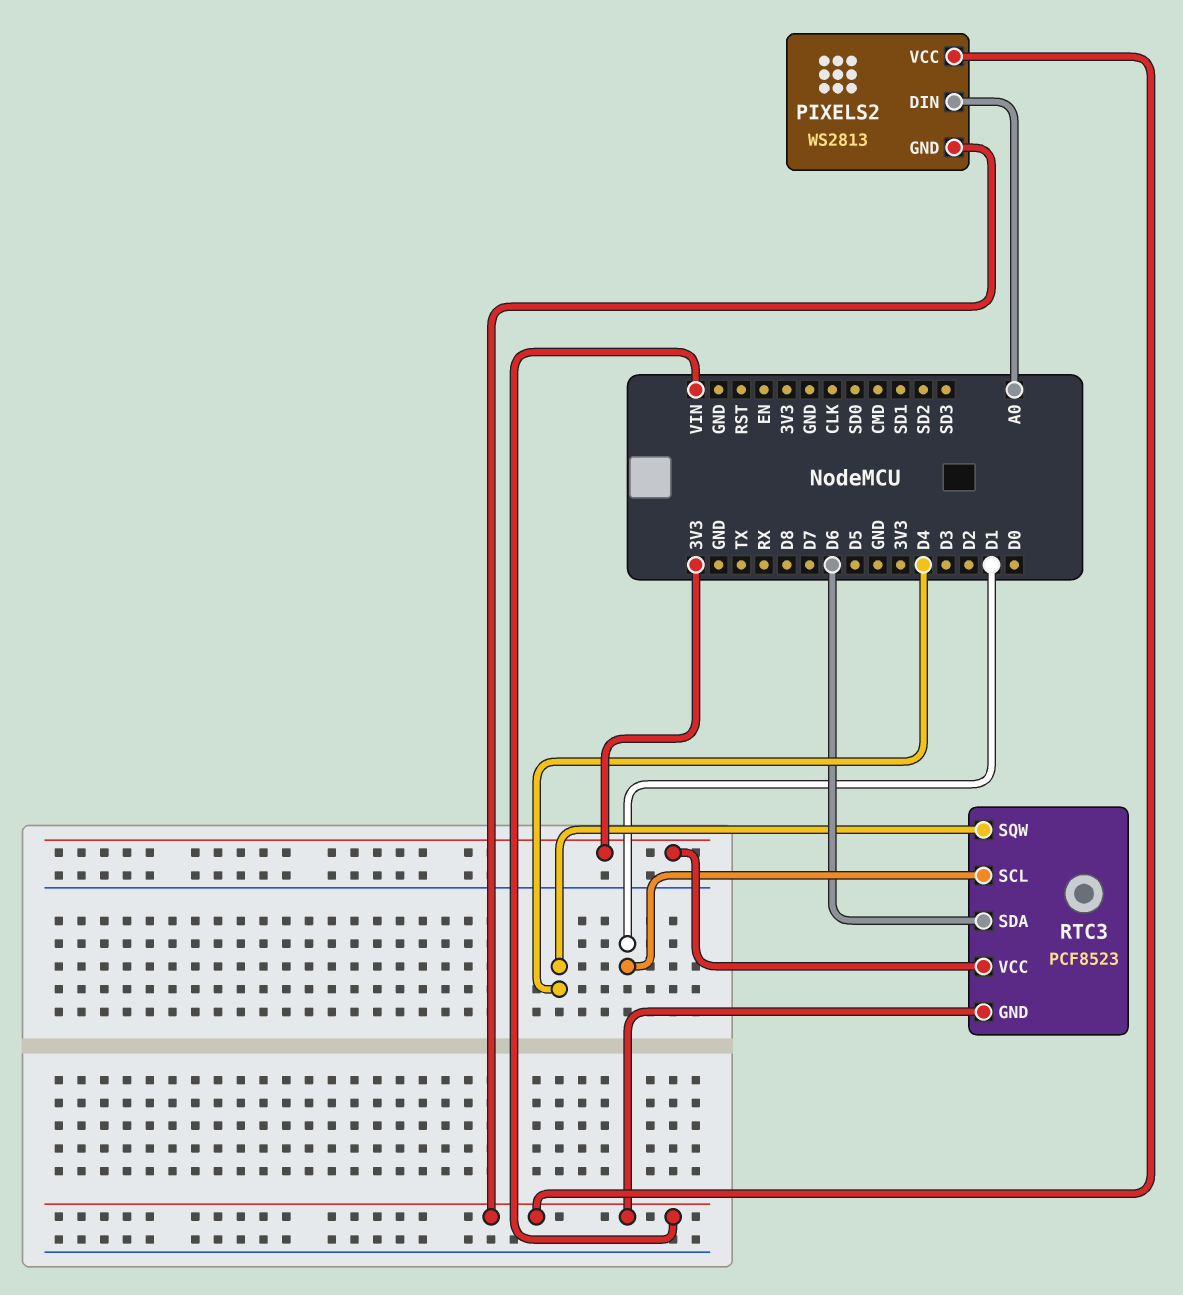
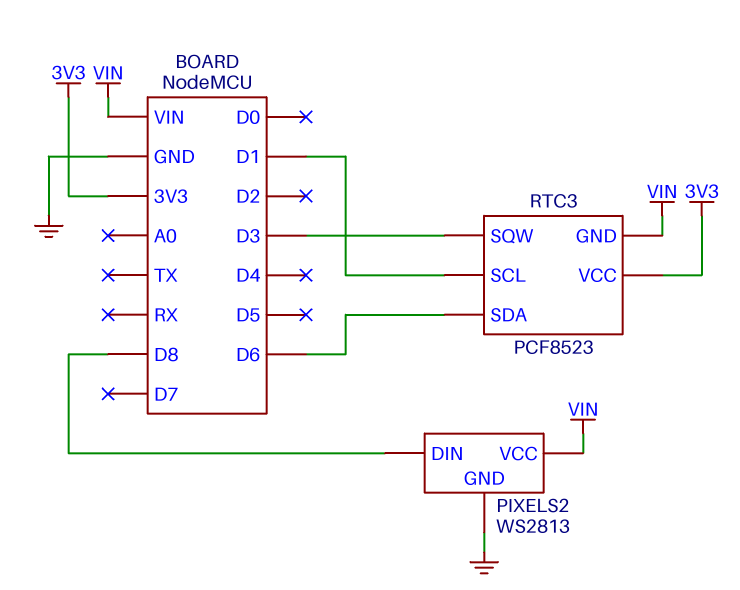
PIXELS2 pin DIN: A0 -> D8
PIXELS2 pin GND: VIN -> GND
RTC3 pin SQW: D4 -> D3

